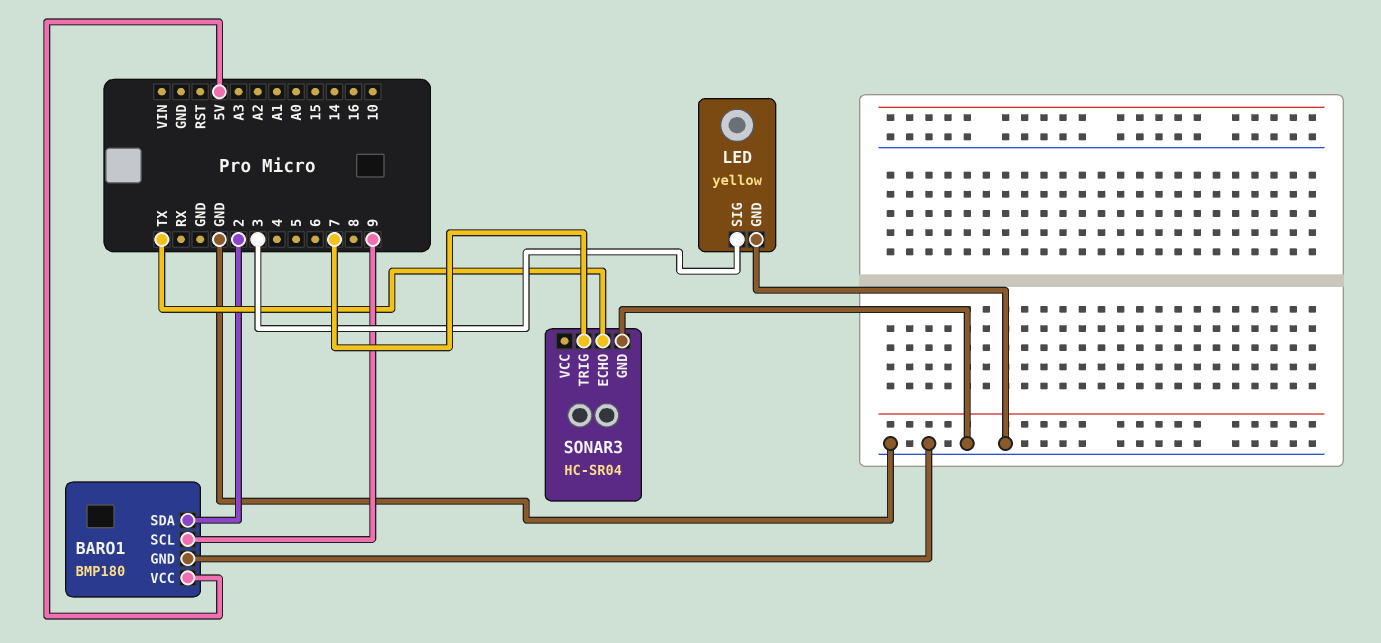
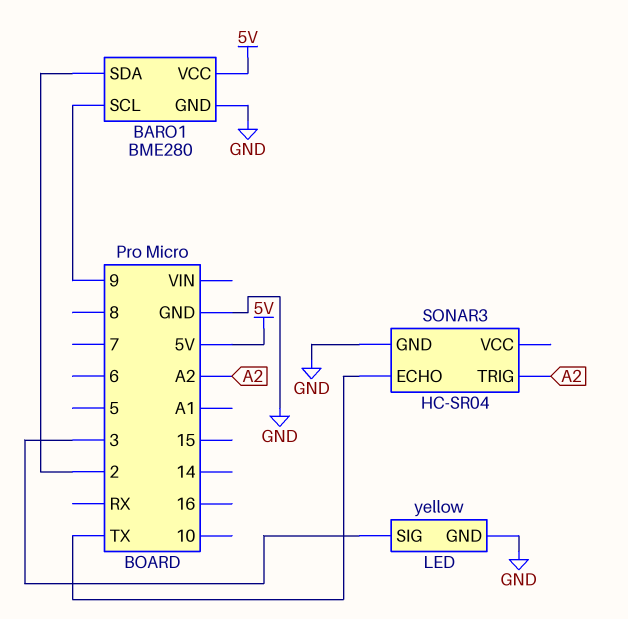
BARO1: BMP180 -> BME280
SONAR3 pin TRIG: 7 -> A2

